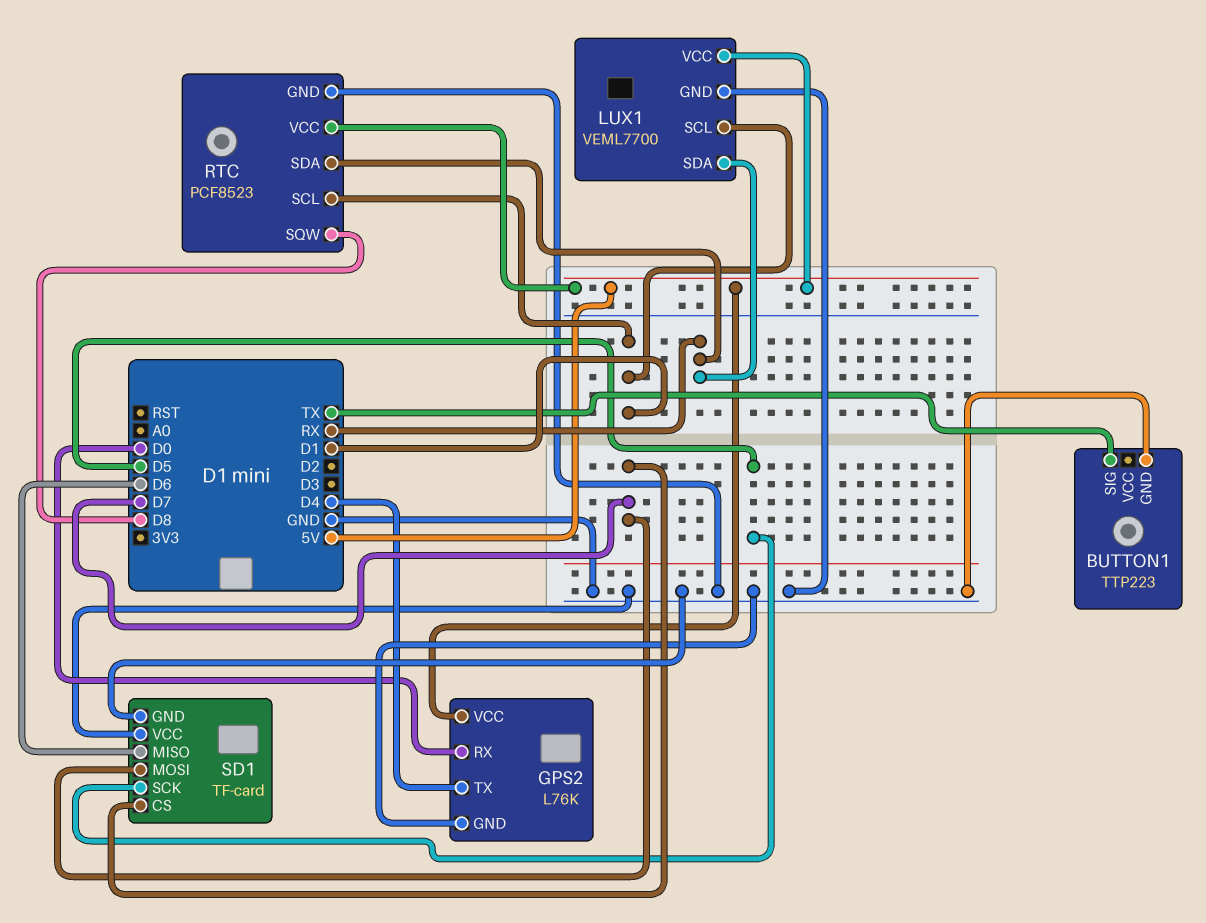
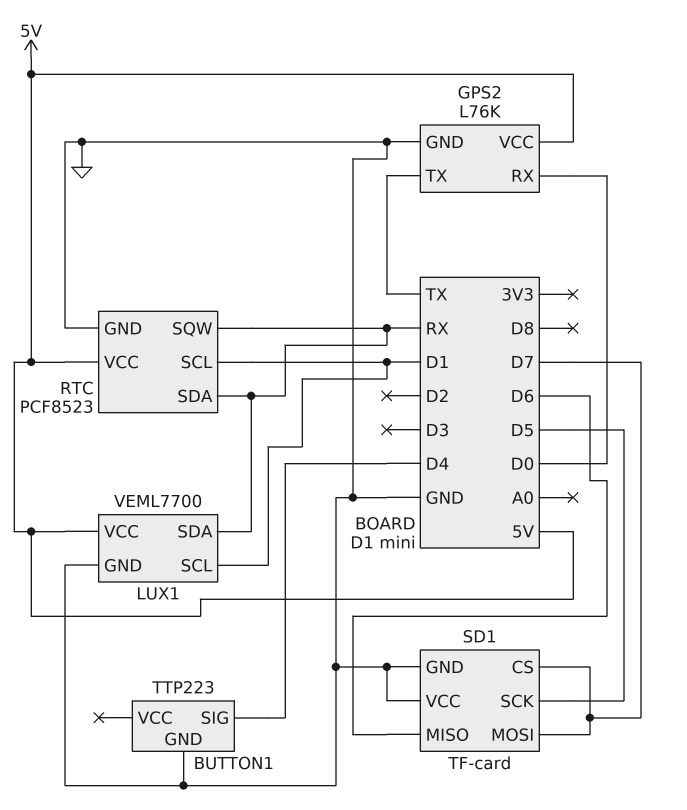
BUTTON1 pin SIG: TX -> D4
GPS2 pin TX: D4 -> TX
RTC pin SQW: D8 -> RX

